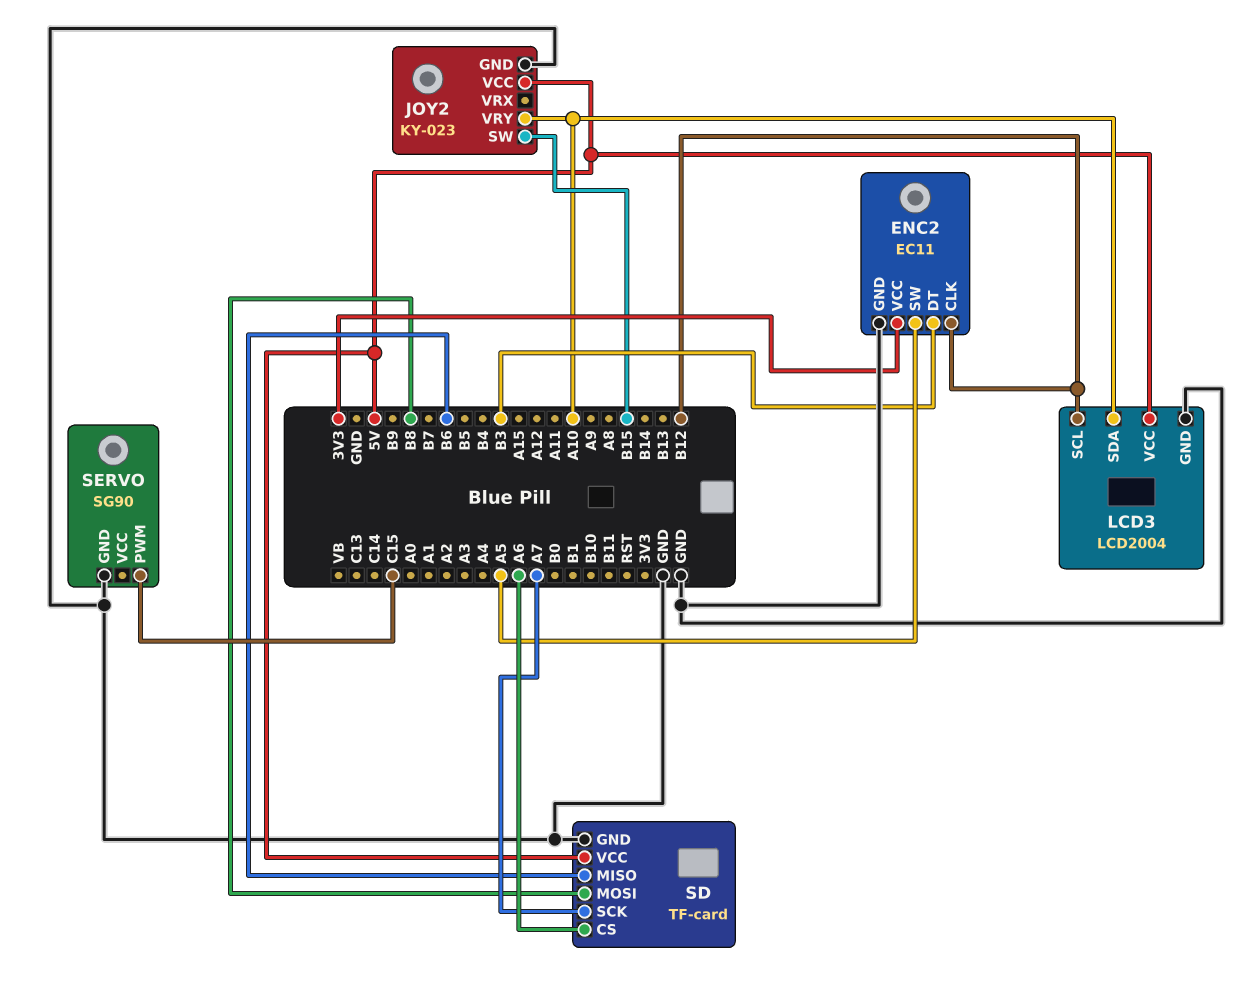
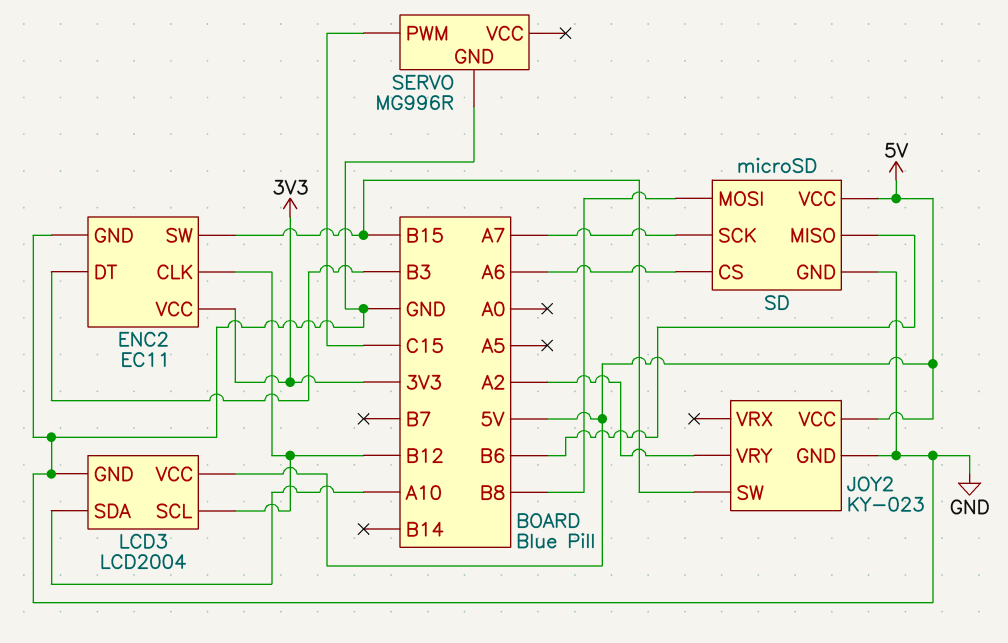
ENC2 pin SW: A5 -> B15
JOY2 pin VRY: A10 -> A2
SD: TF-card -> microSD
SERVO: SG90 -> MG996R

